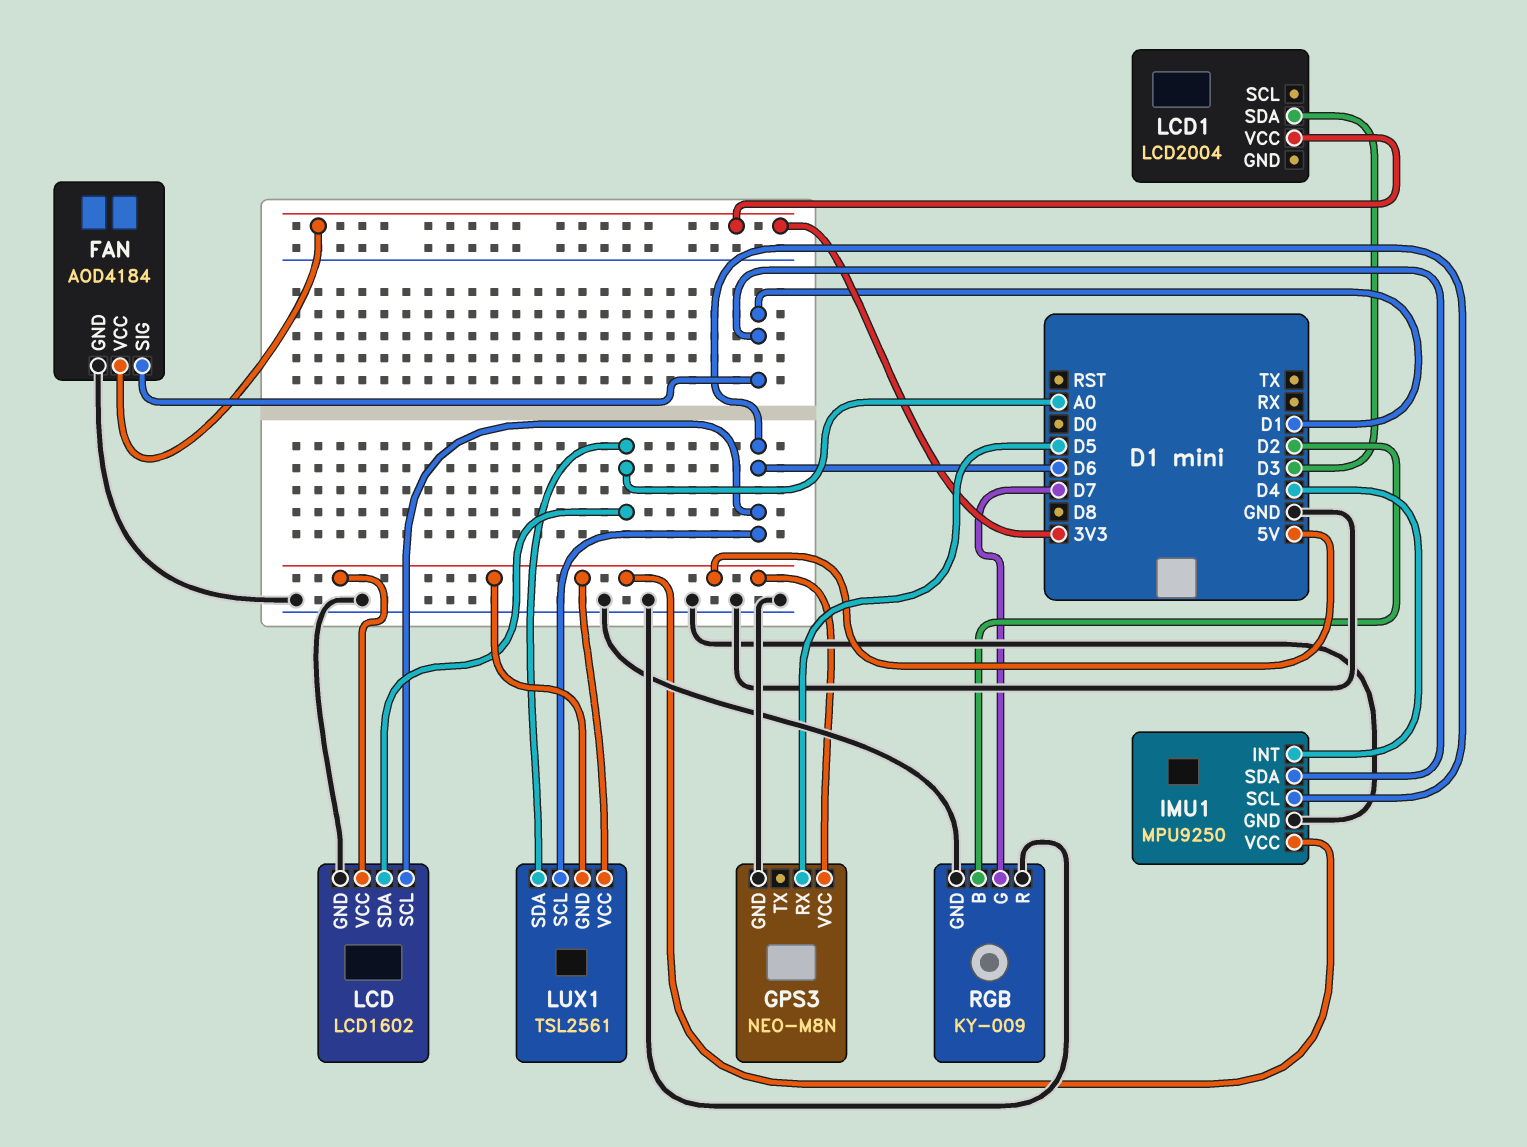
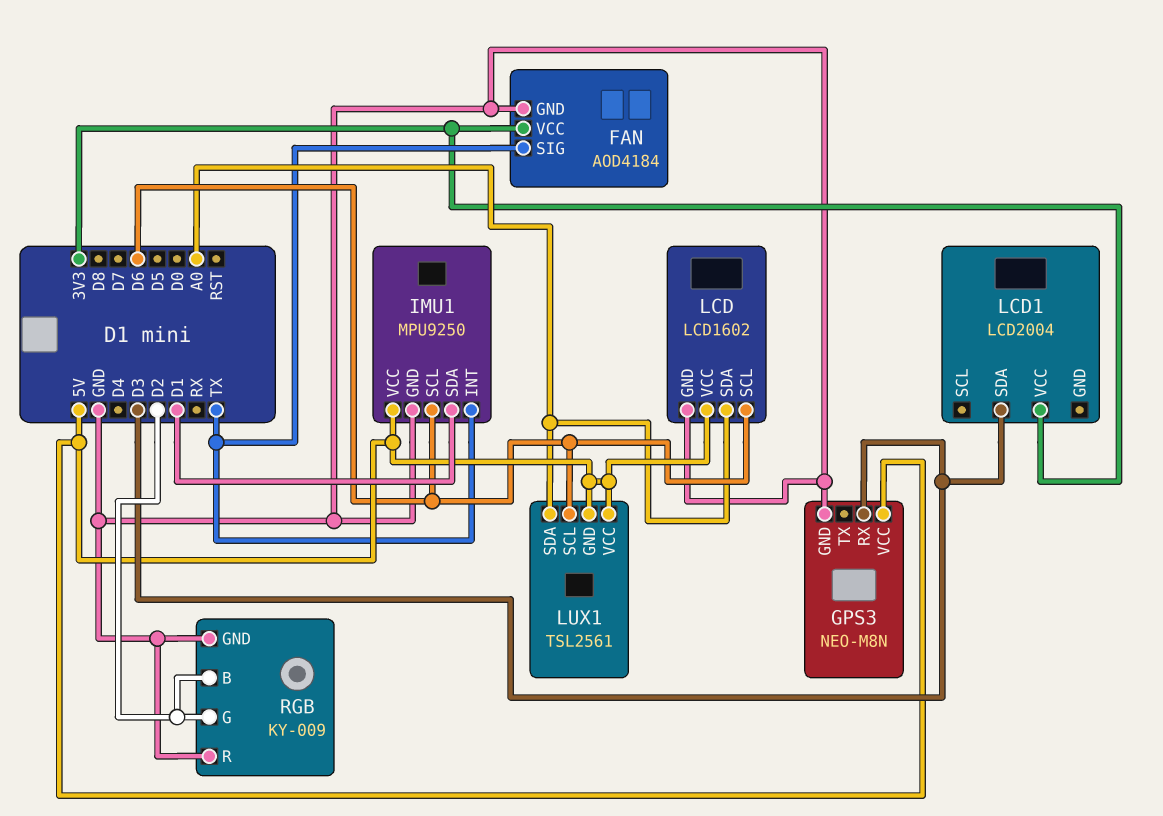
FAN pin SIG: D1 -> TX
GPS3 pin RX: D5 -> D3
IMU1 pin INT: D4 -> TX
RGB pin G: D7 -> D2

